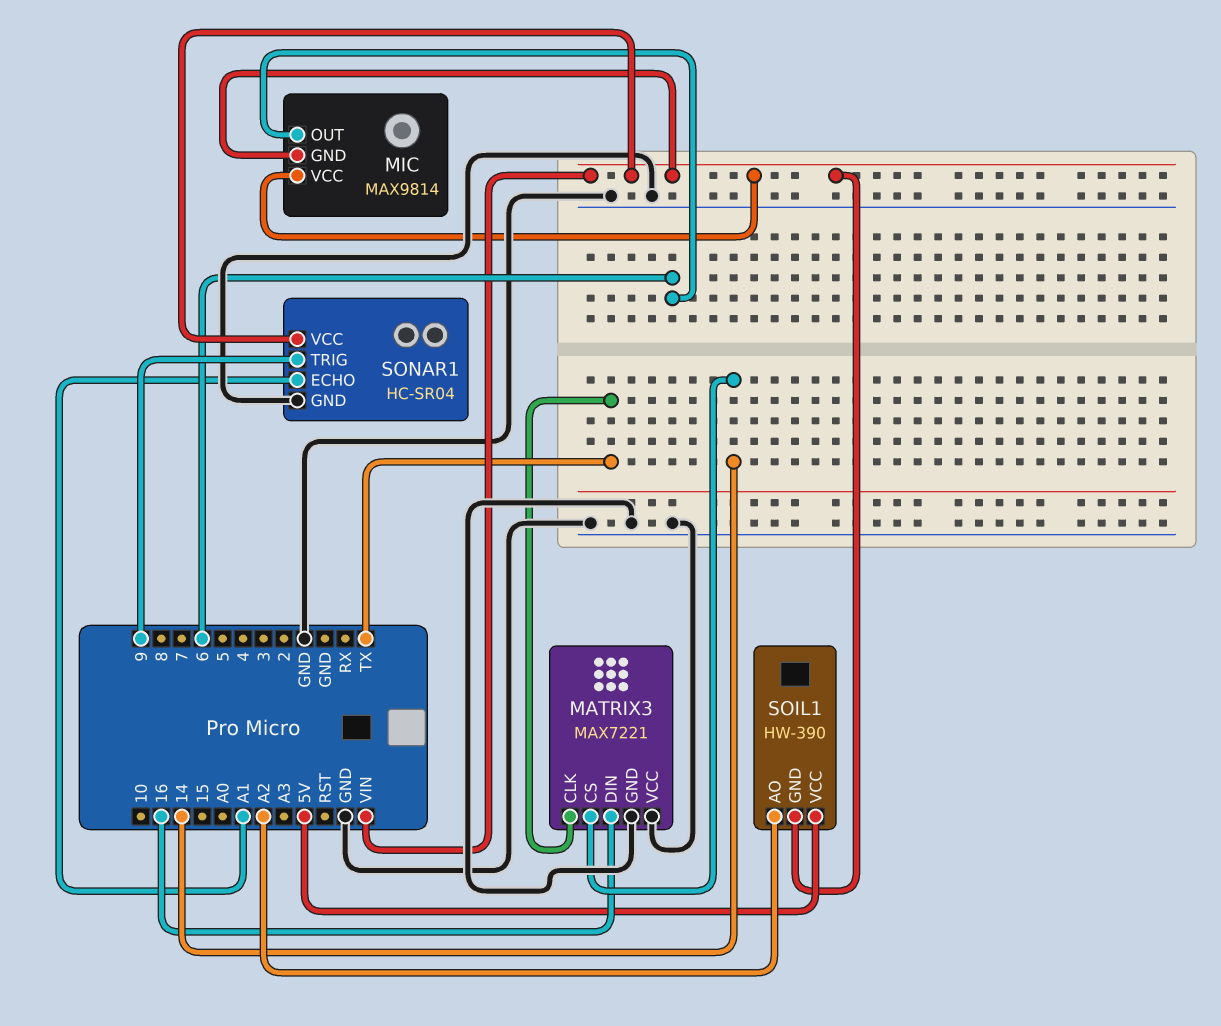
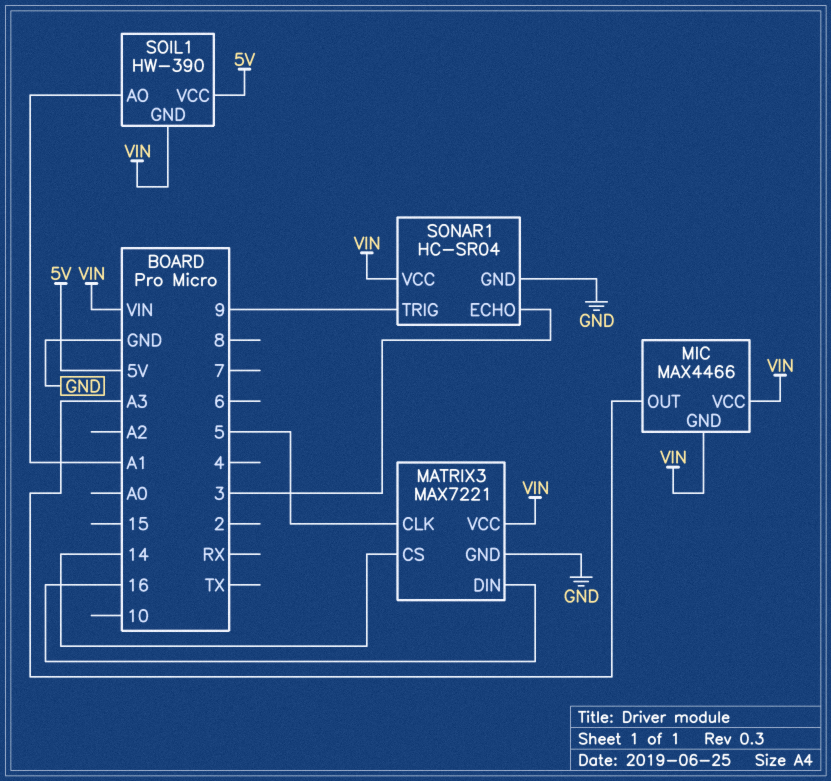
MATRIX3 pin CLK: TX -> 5
MATRIX3 pin VCC: GND -> VIN
MIC: MAX9814 -> MAX4466
MIC pin OUT: 6 -> A3
SOIL1 pin AO: A2 -> A1
SONAR1 pin ECHO: A1 -> 3

